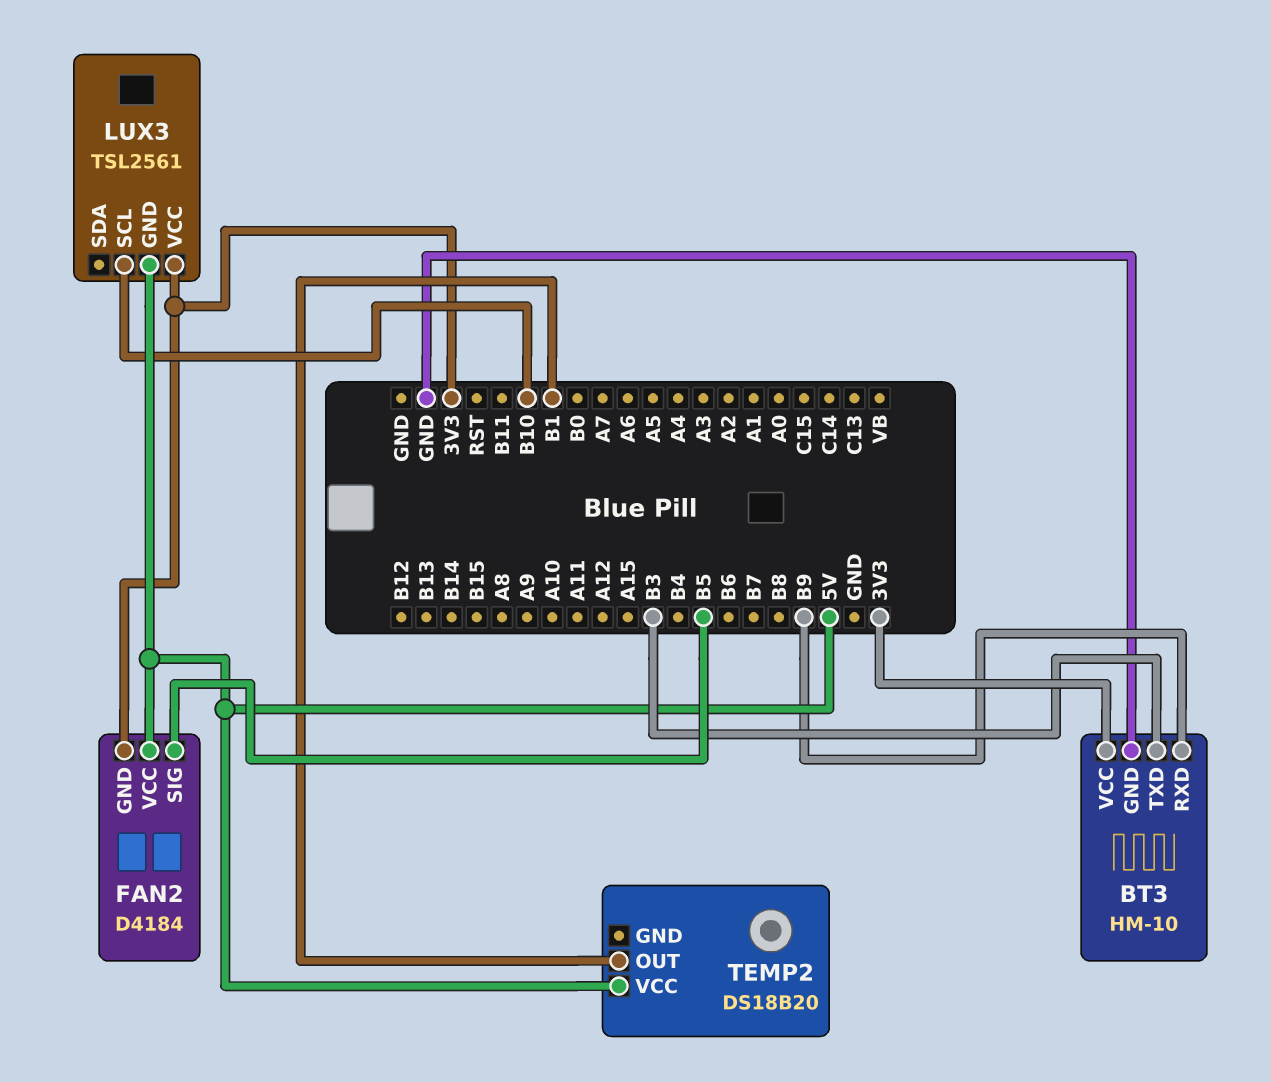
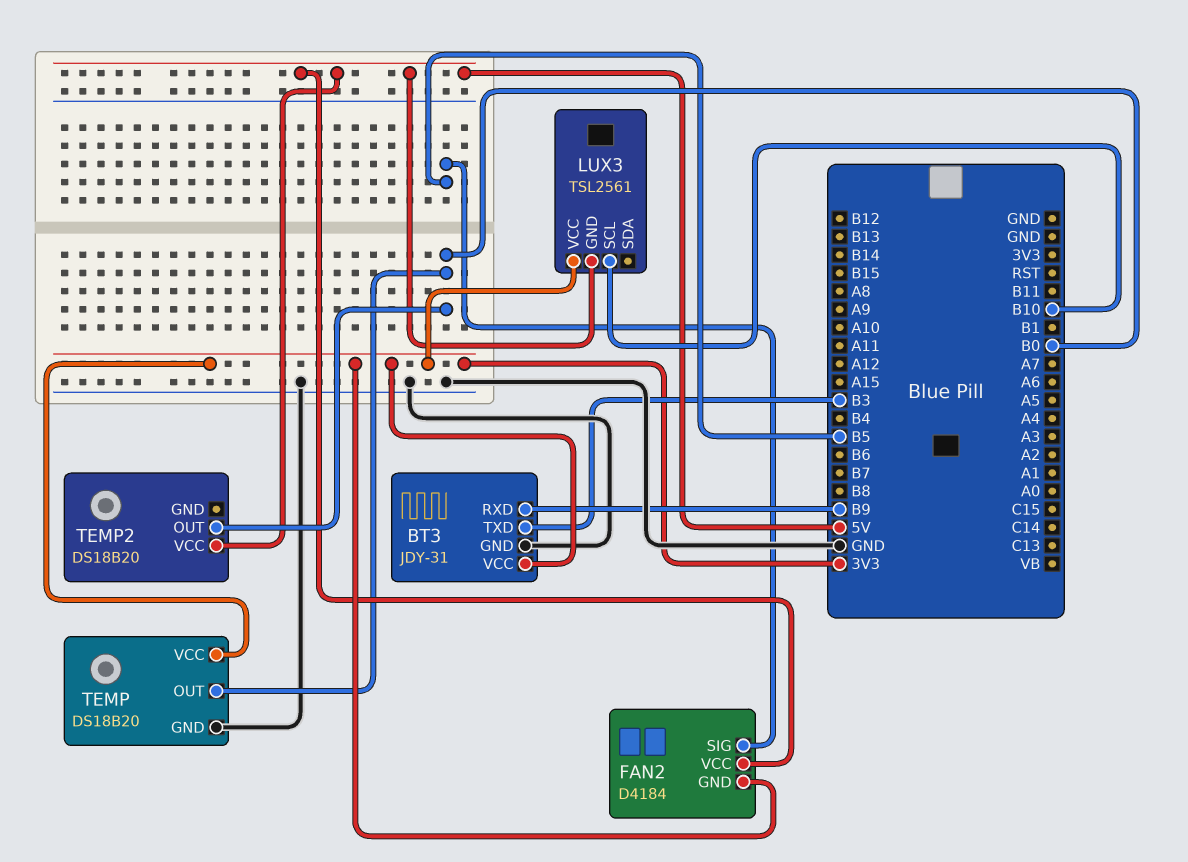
BT3: HM-10 -> JDY-31
TEMP: none -> DS18B20
TEMP pin GND: none -> GND
TEMP pin OUT: none -> B0
TEMP pin VCC: none -> 3V3
TEMP2 pin OUT: B1 -> B0

